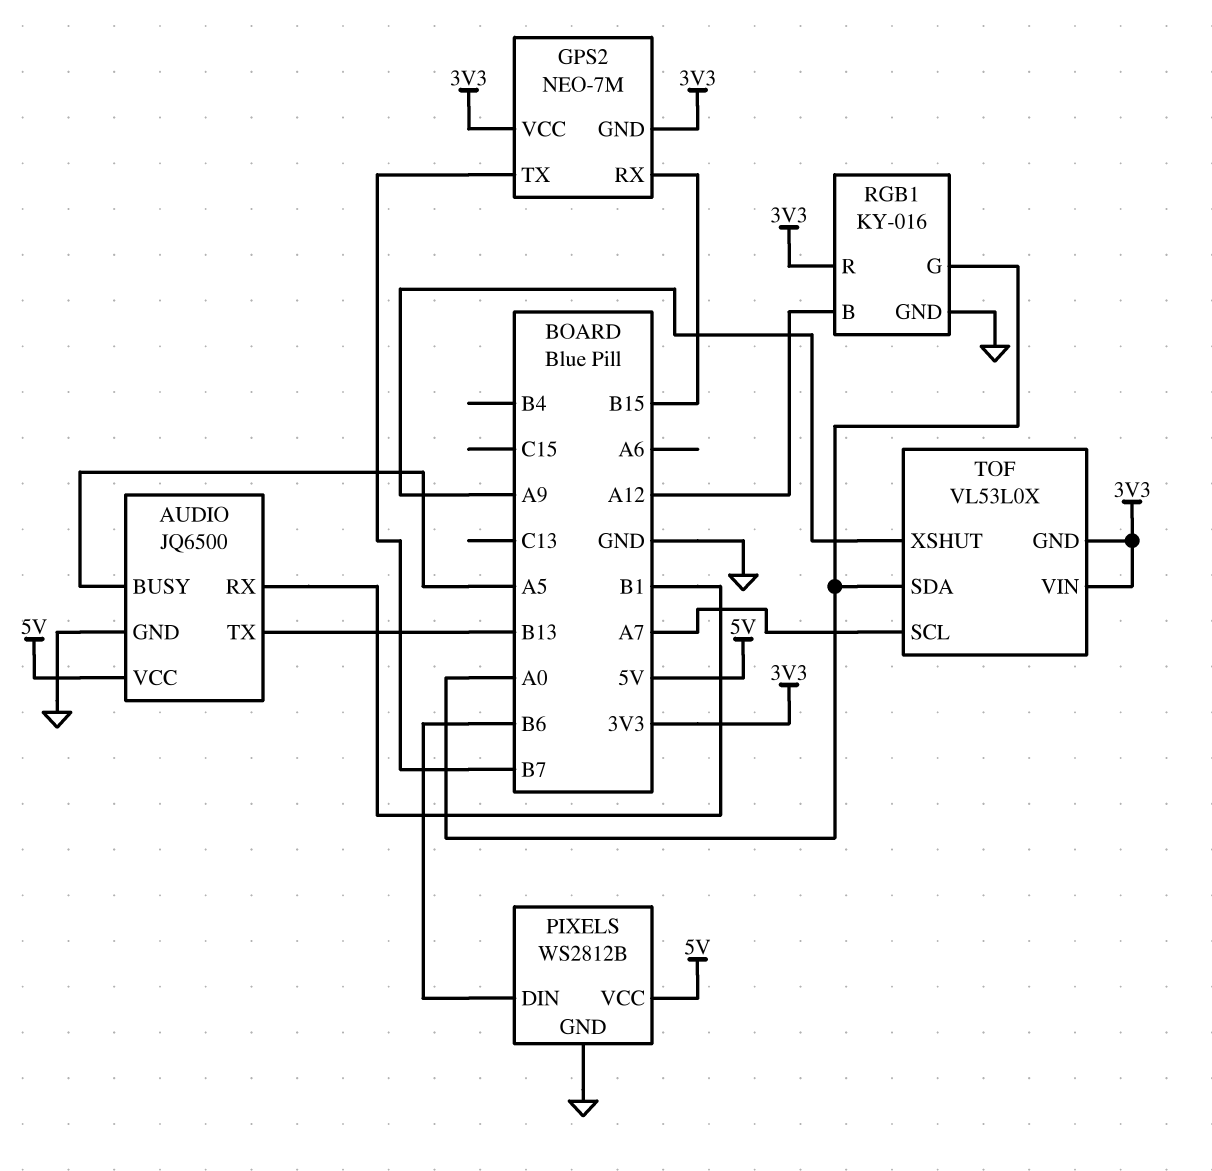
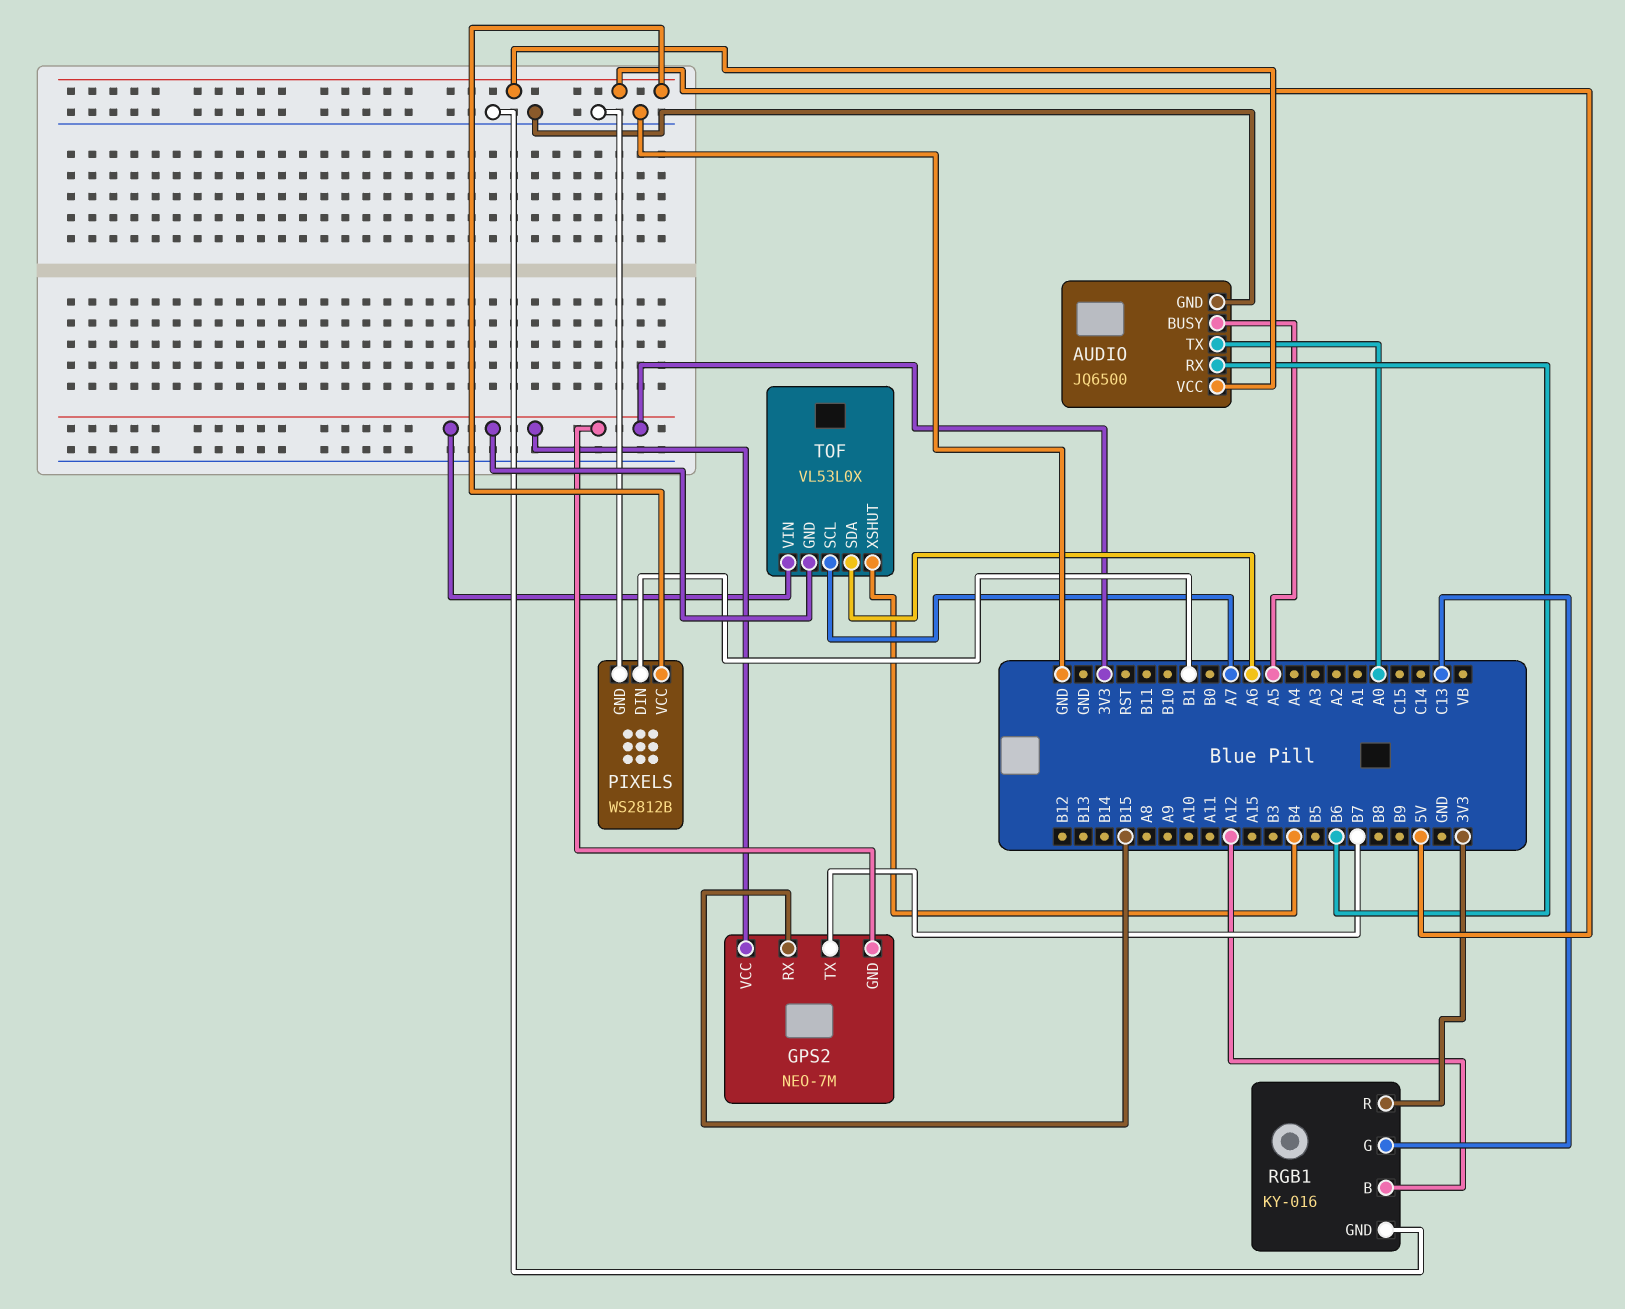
AUDIO pin RX: B1 -> B6
AUDIO pin TX: B13 -> A0
PIXELS pin DIN: B6 -> B1
RGB1 pin G: A0 -> C13
TOF pin SDA: A0 -> A6
TOF pin XSHUT: A9 -> B4

